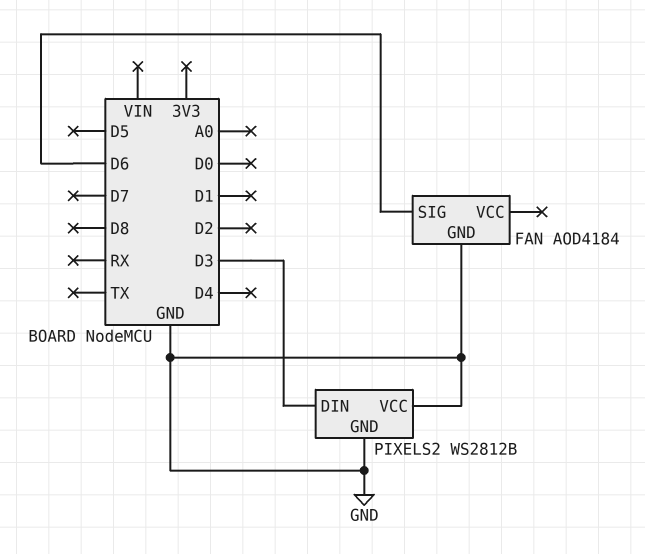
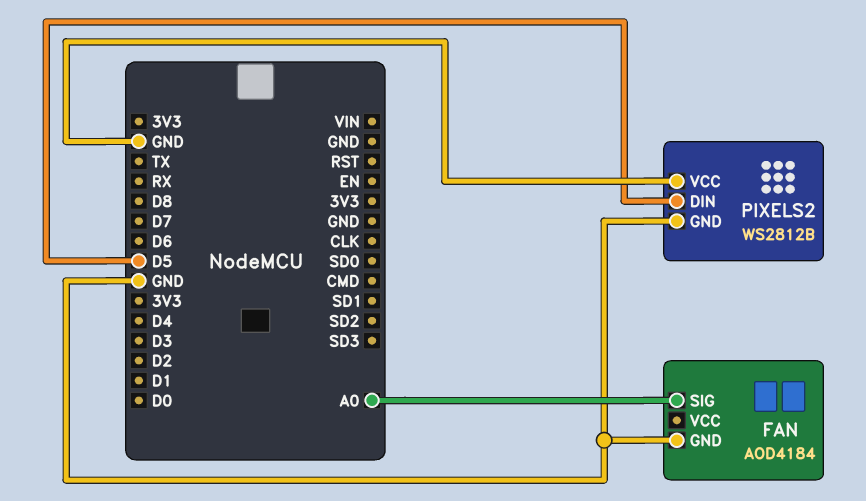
FAN pin SIG: D6 -> A0
PIXELS2 pin DIN: D3 -> D5

